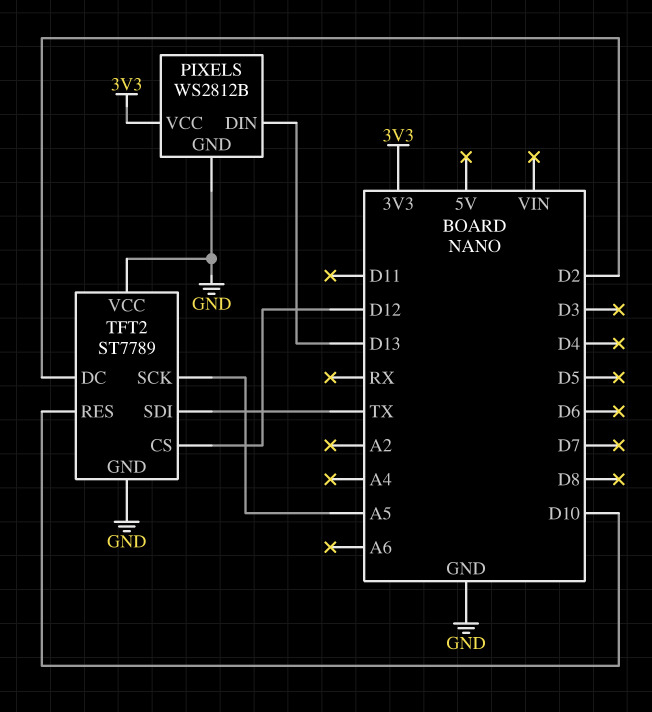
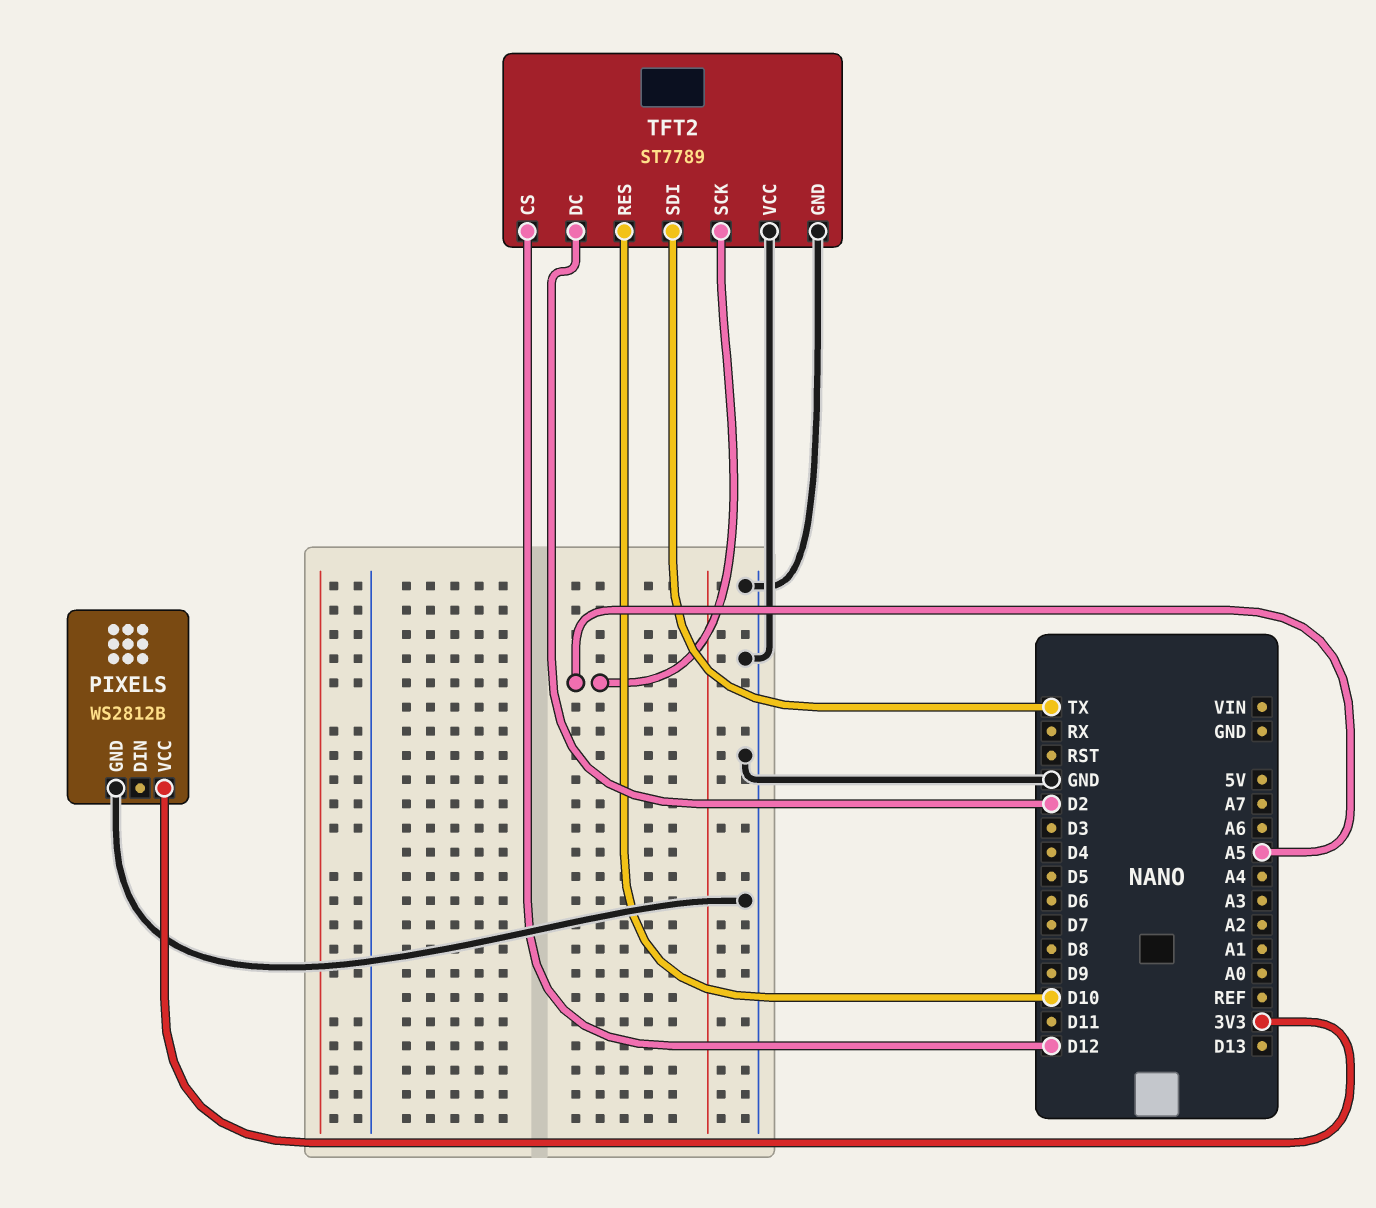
PIXELS pin DIN: D13 -> none

